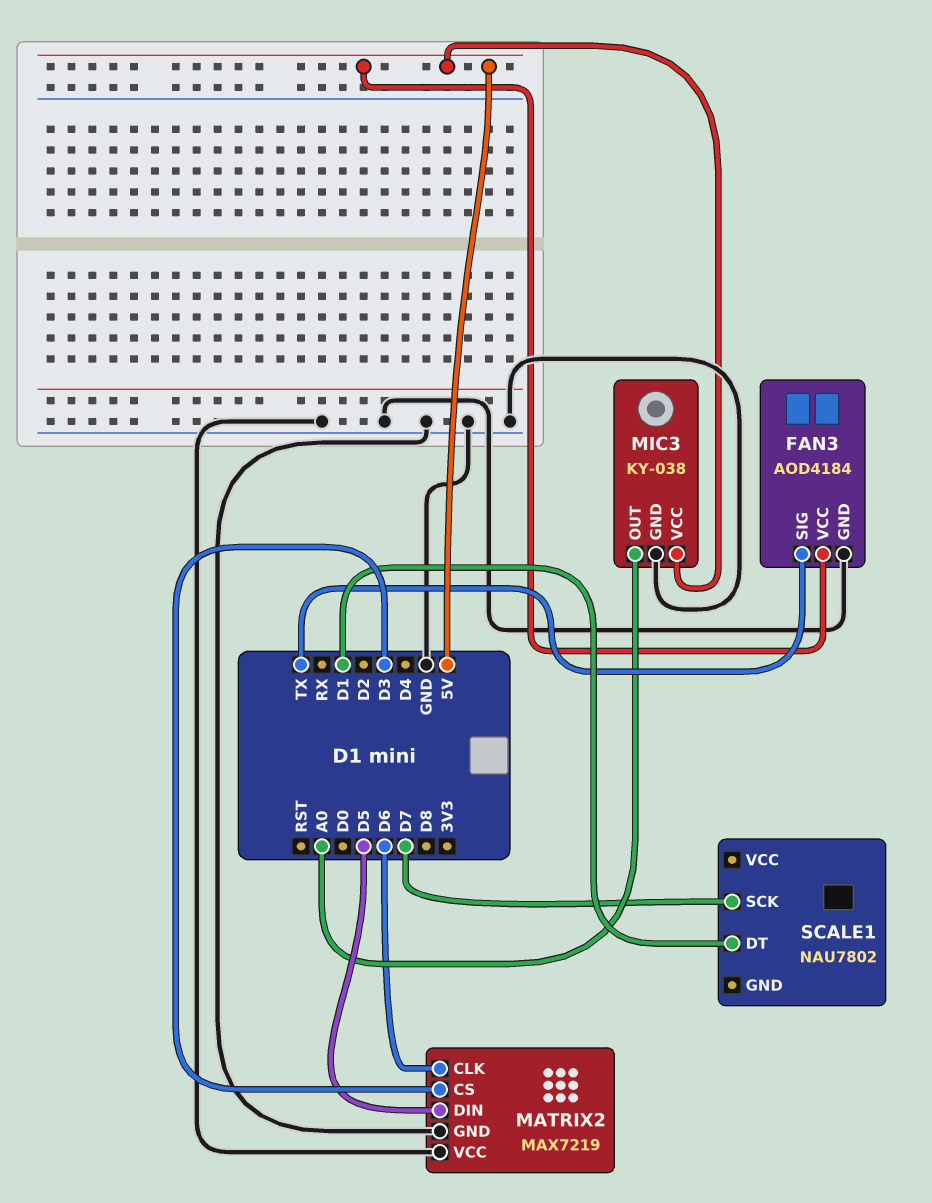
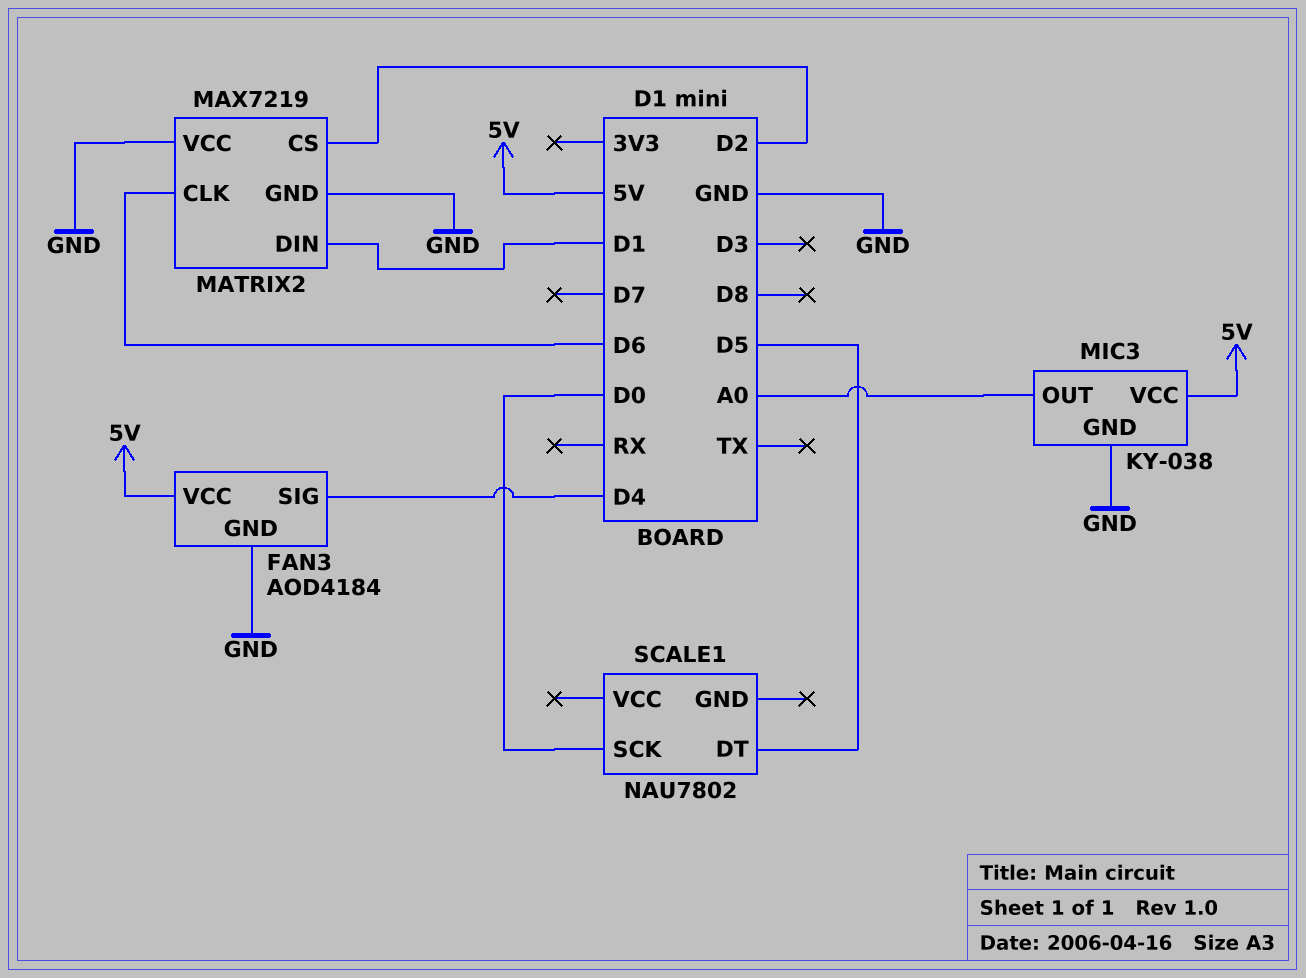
FAN3 pin SIG: TX -> D4
MATRIX2 pin CS: D3 -> D2
MATRIX2 pin DIN: D5 -> D1
SCALE1 pin DT: D1 -> D5
SCALE1 pin SCK: D7 -> D0

